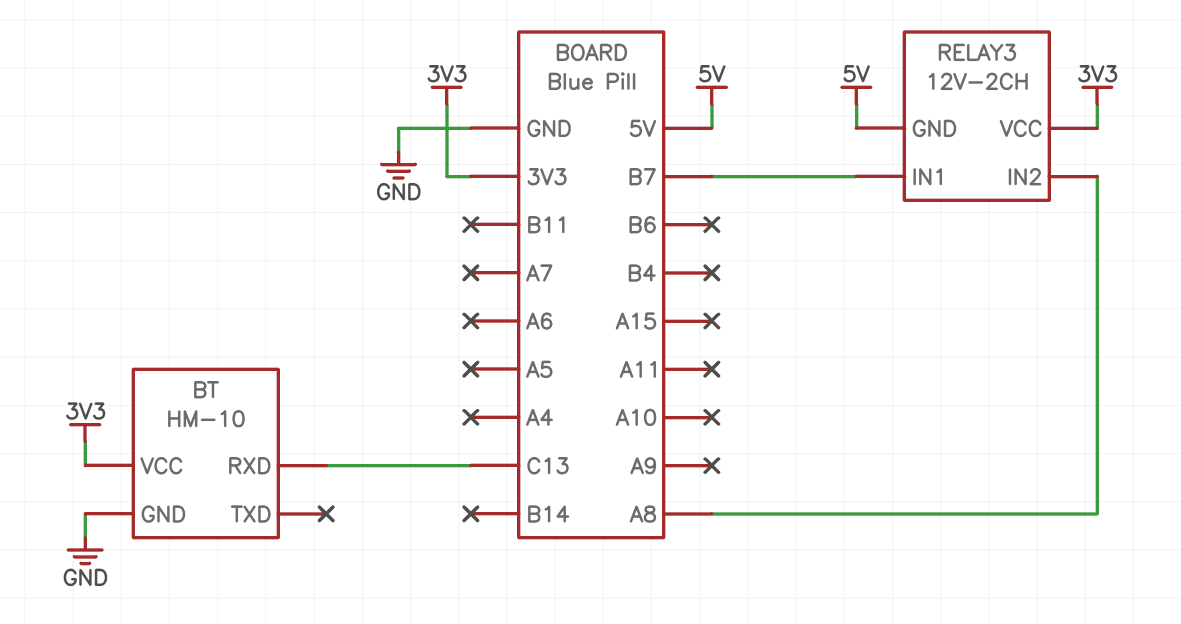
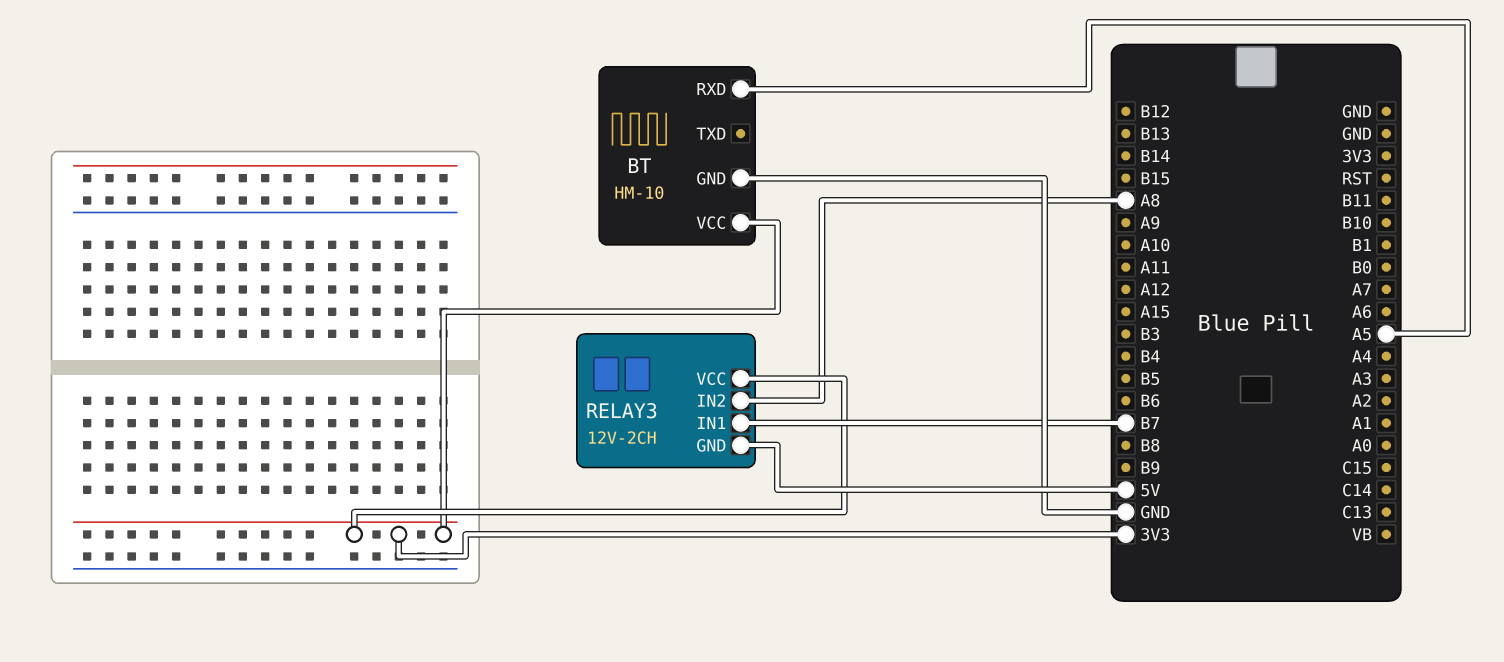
BT pin RXD: C13 -> A5

